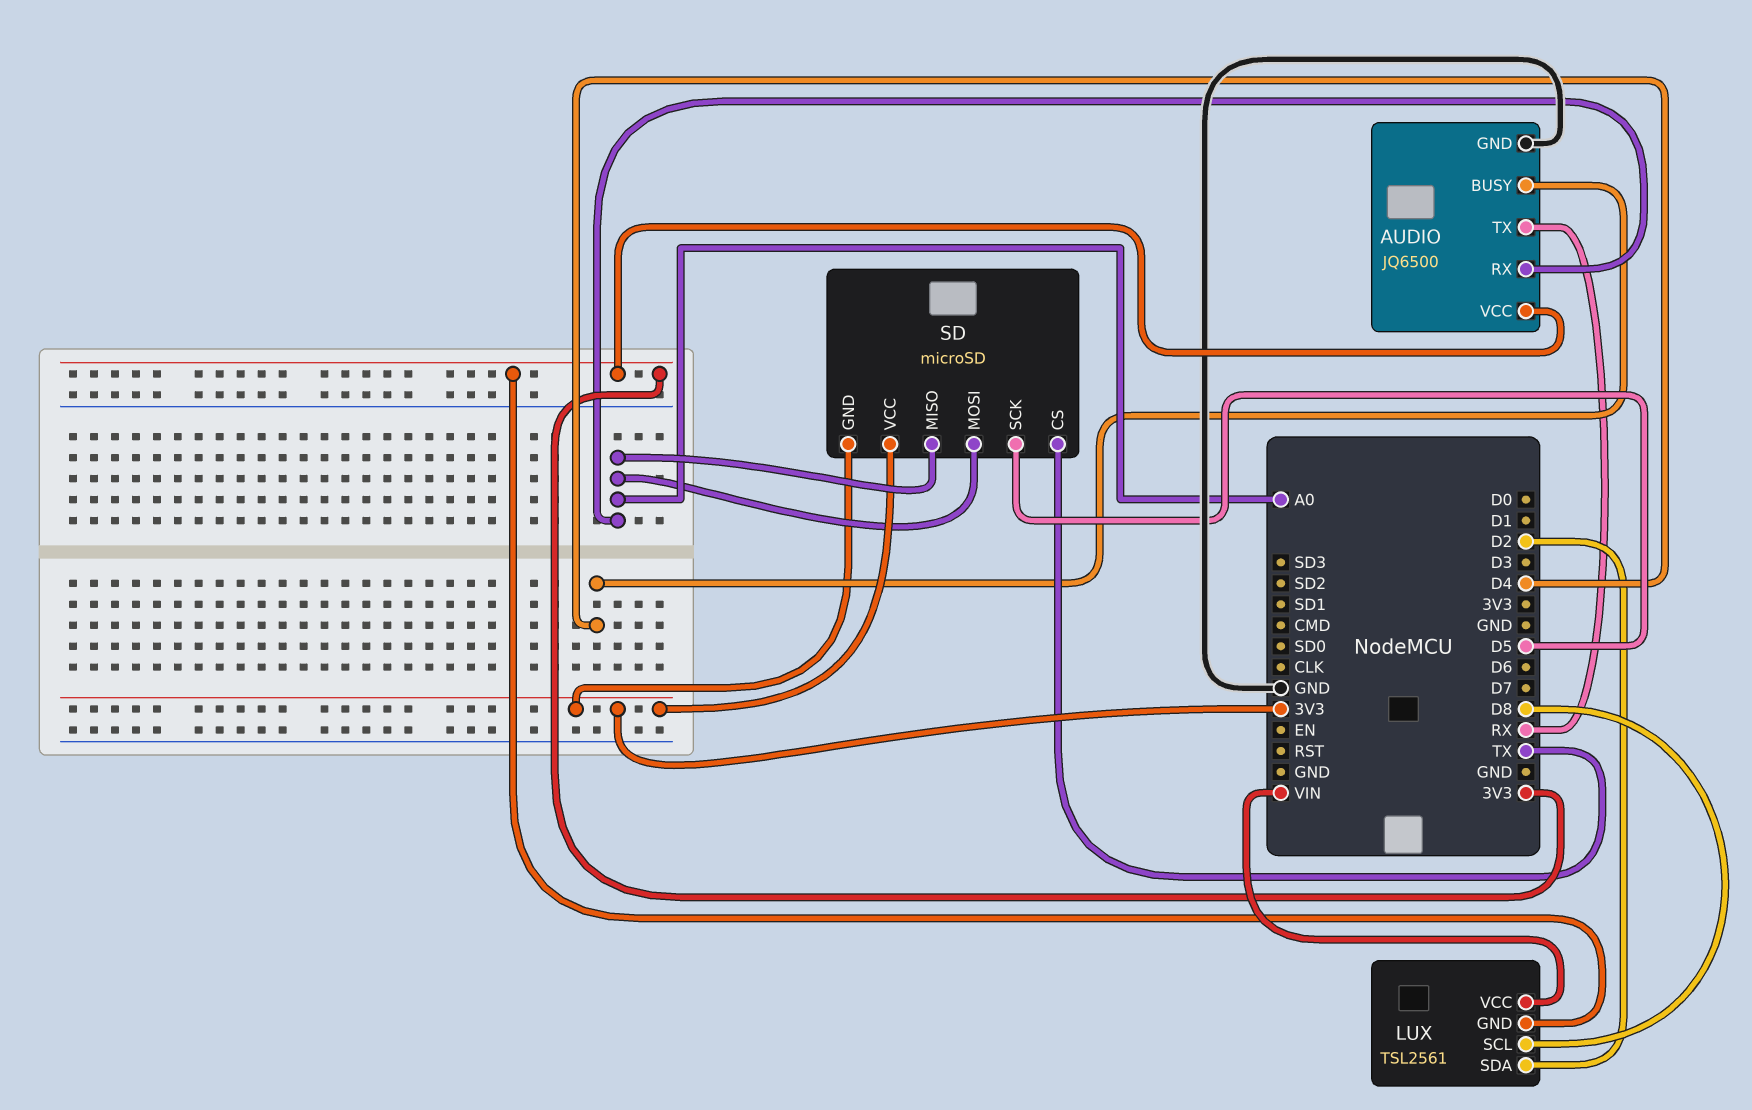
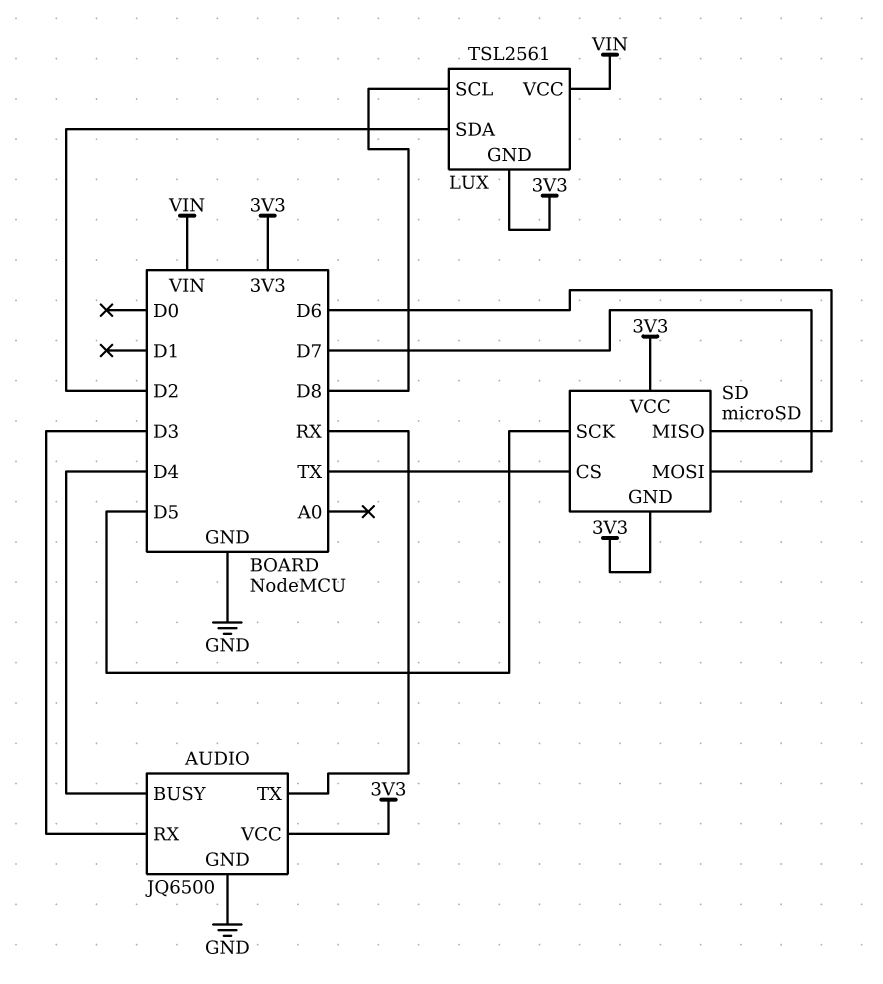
AUDIO pin RX: A0 -> D3
SD pin MISO: A0 -> D6
SD pin MOSI: A0 -> D7

